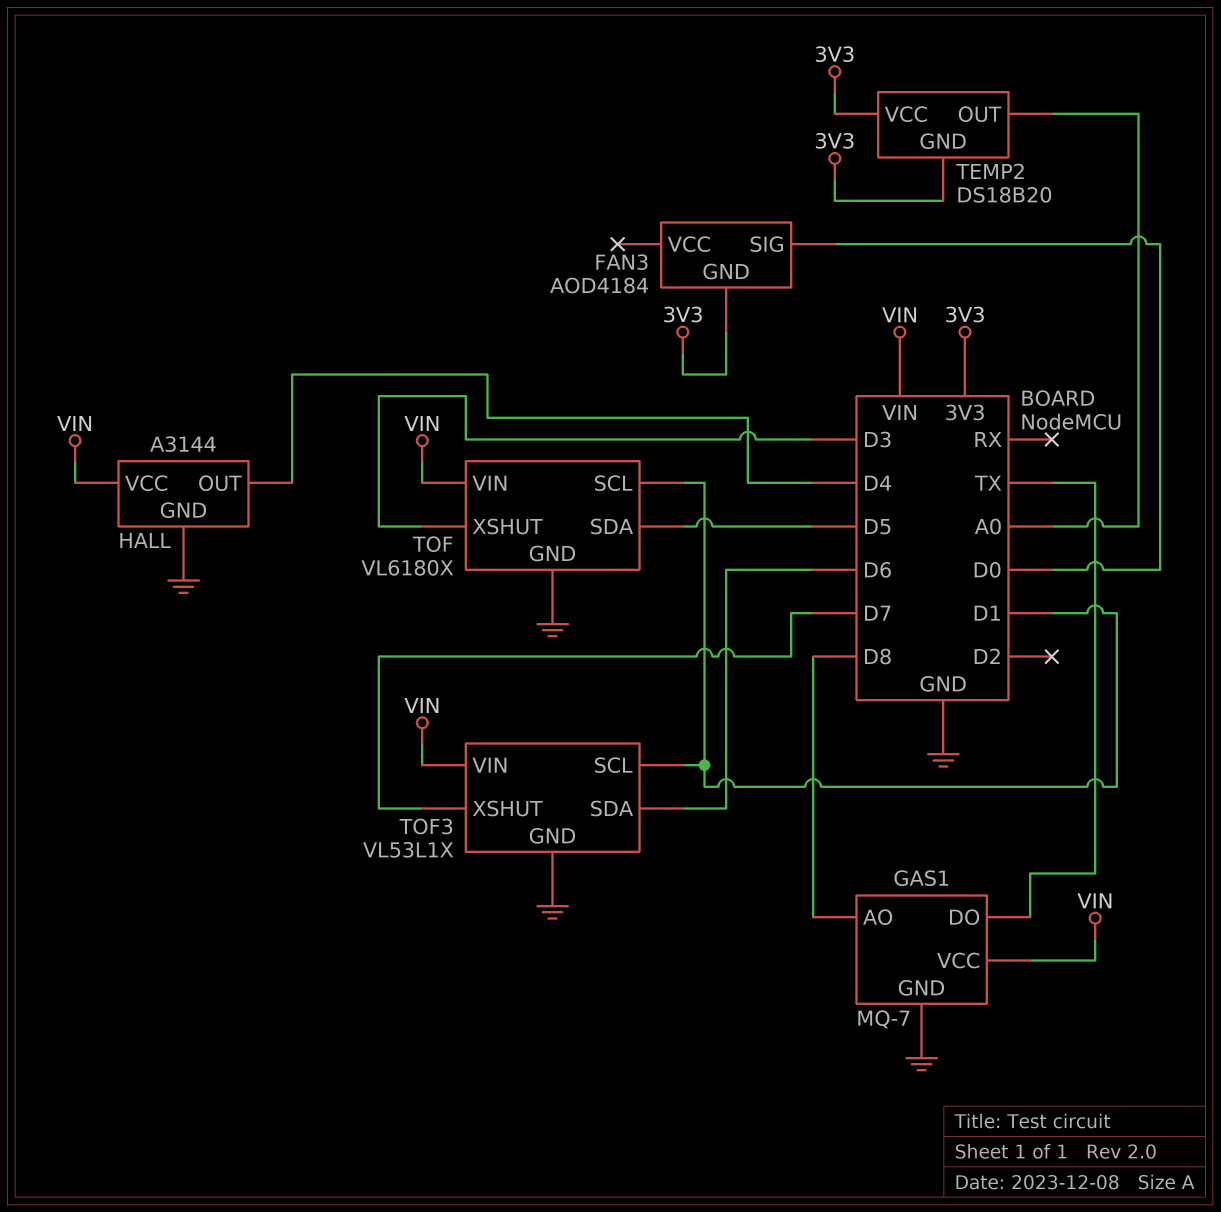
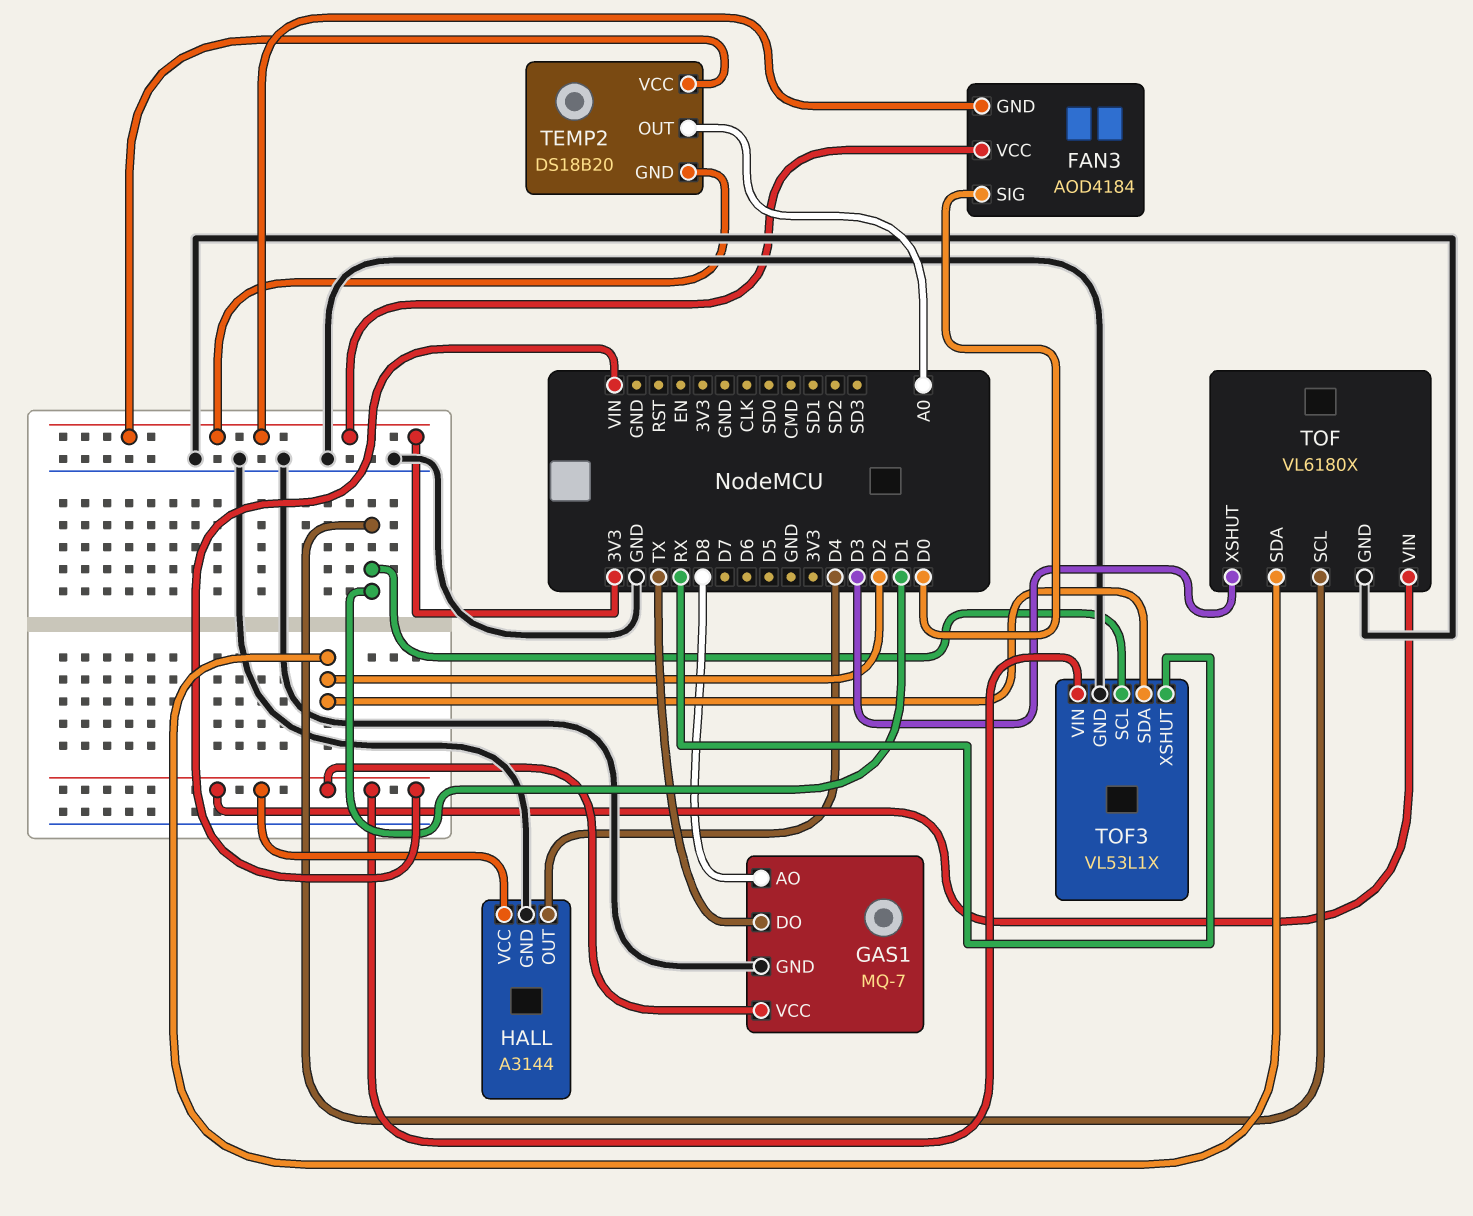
FAN3 pin VCC: none -> 3V3
TOF pin SDA: D5 -> D2
TOF3 pin SDA: D6 -> D2
TOF3 pin XSHUT: D7 -> RX

